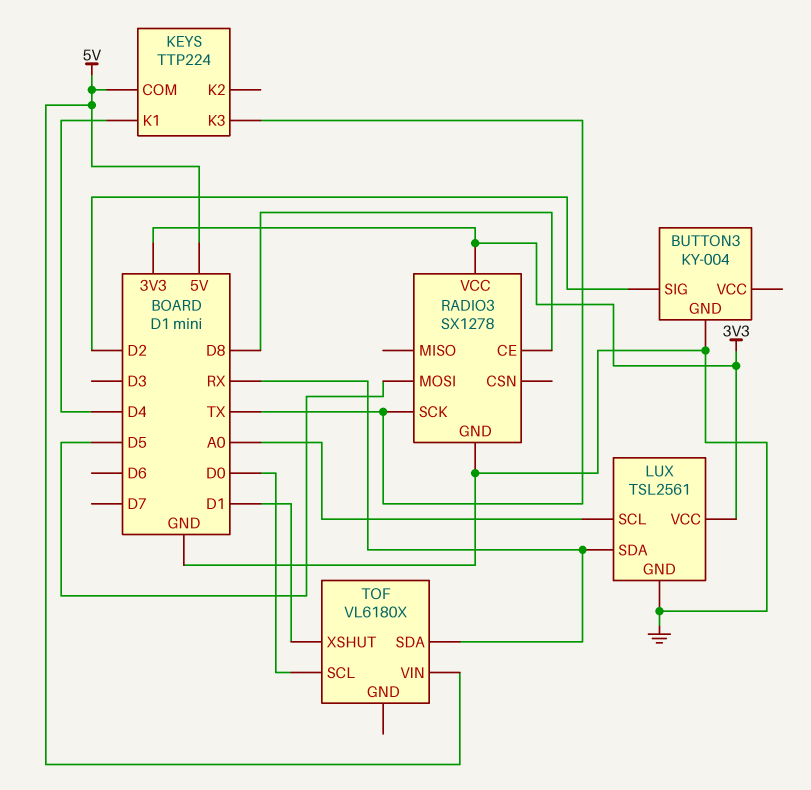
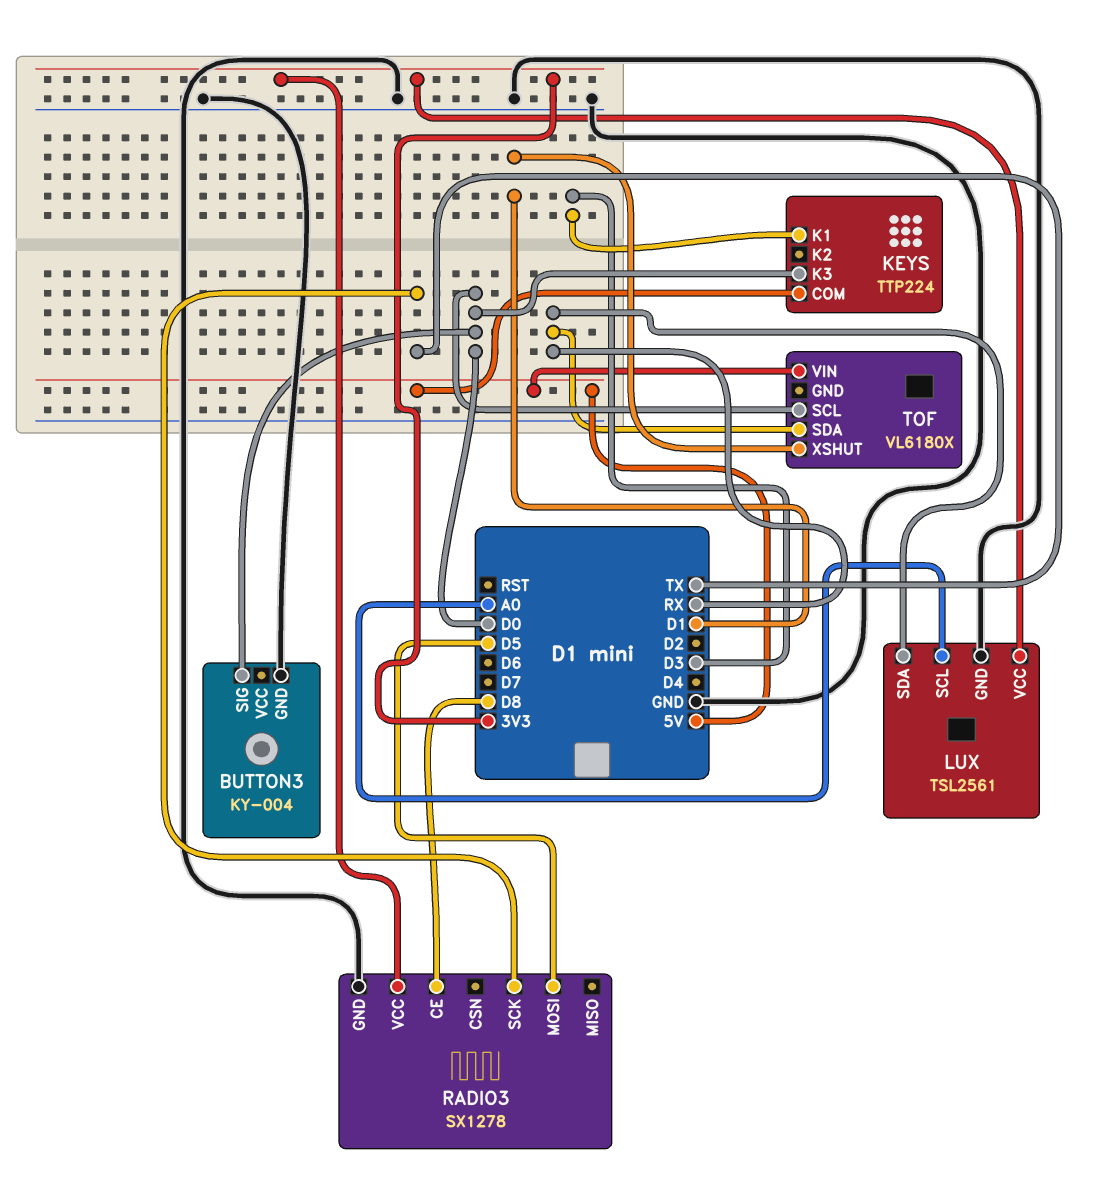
BUTTON3 pin SIG: D2 -> D0
KEYS pin K1: D4 -> D3
KEYS pin K3: TX -> D0

